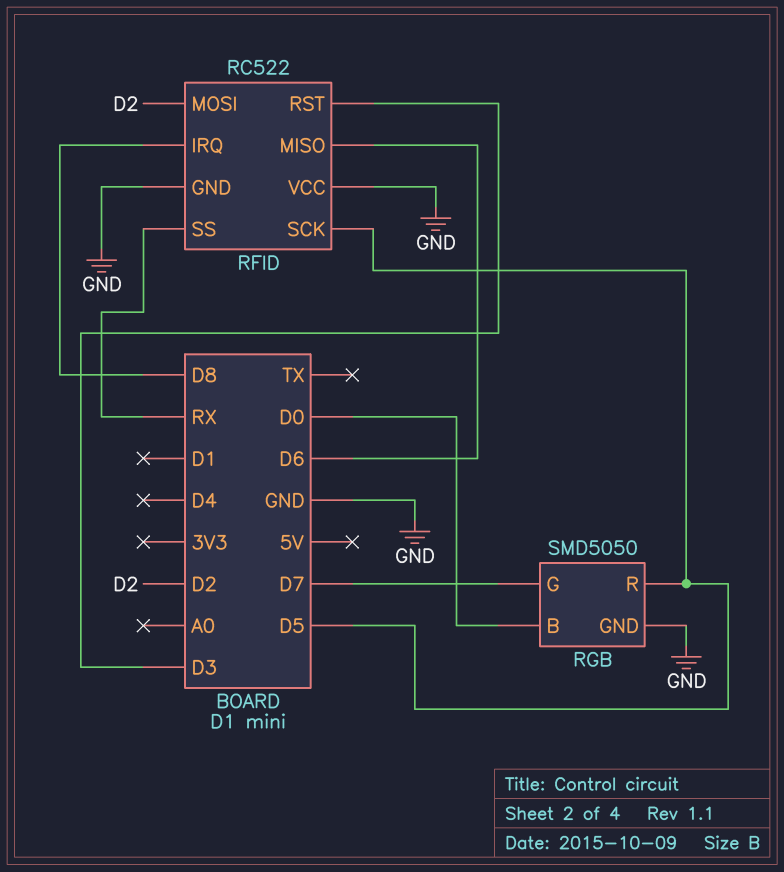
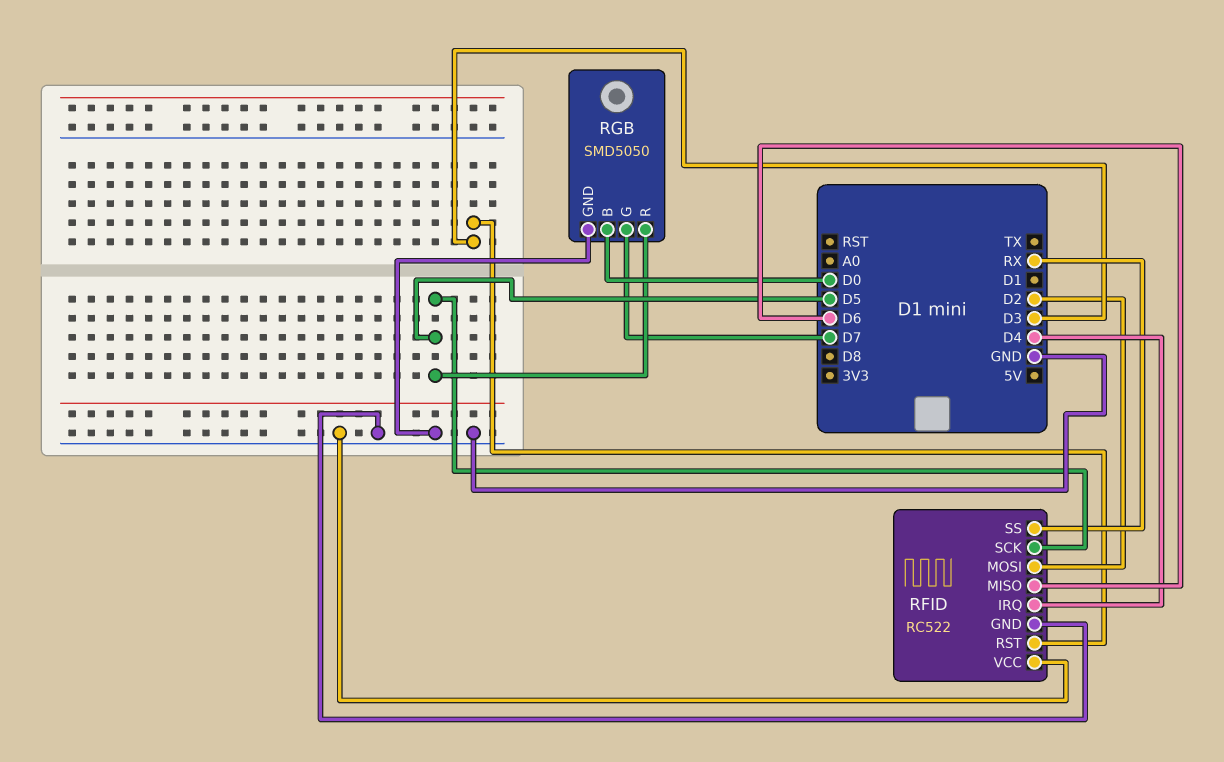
RFID pin IRQ: D8 -> D4

